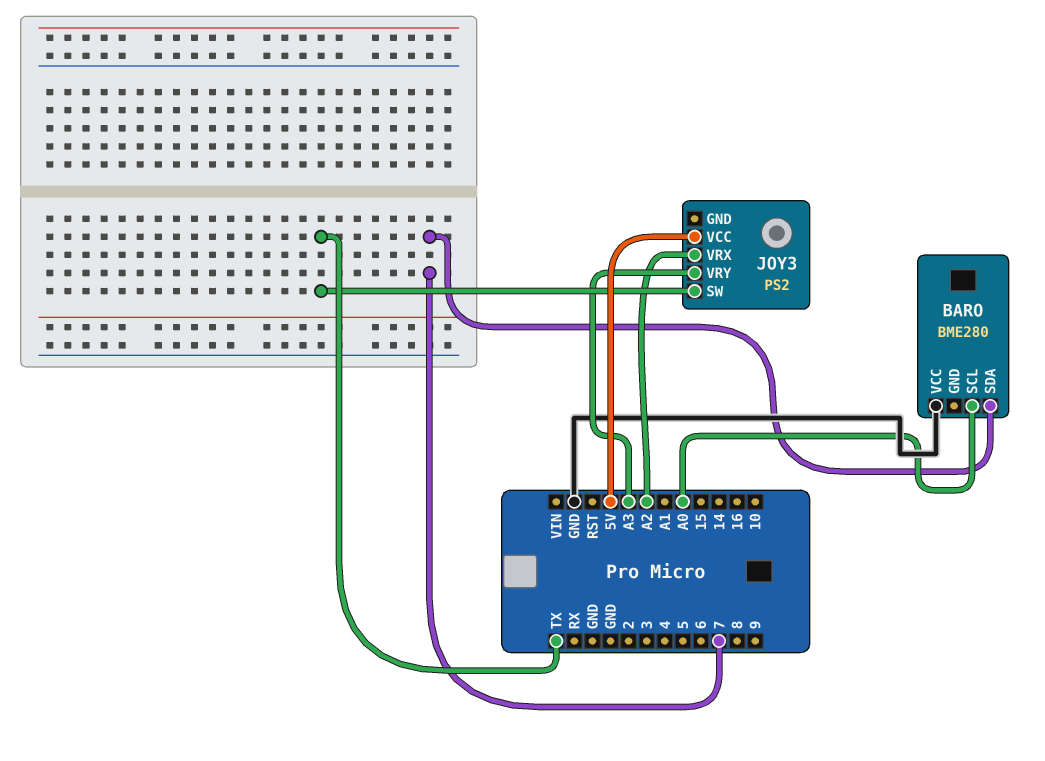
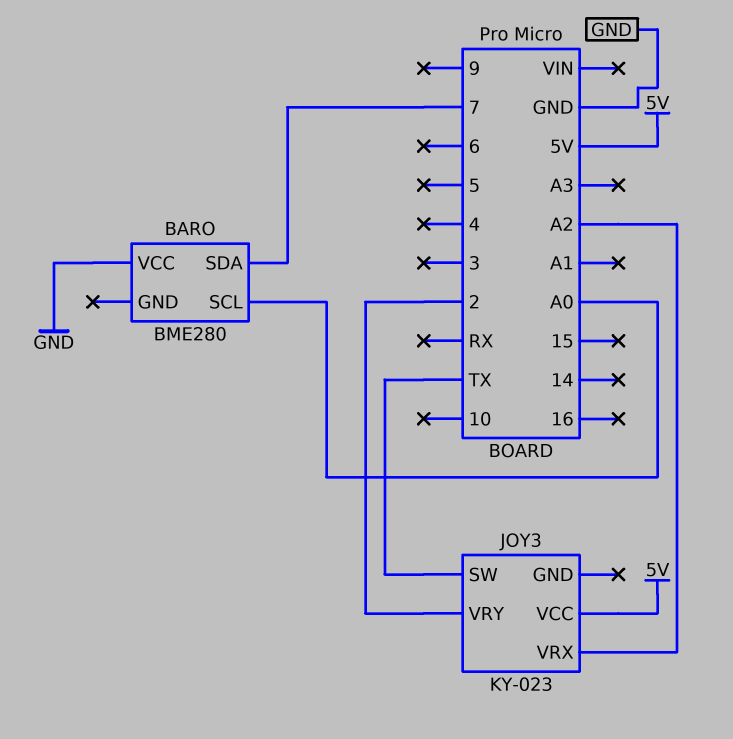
JOY3: PS2 -> KY-023
JOY3 pin VRY: A3 -> 2

